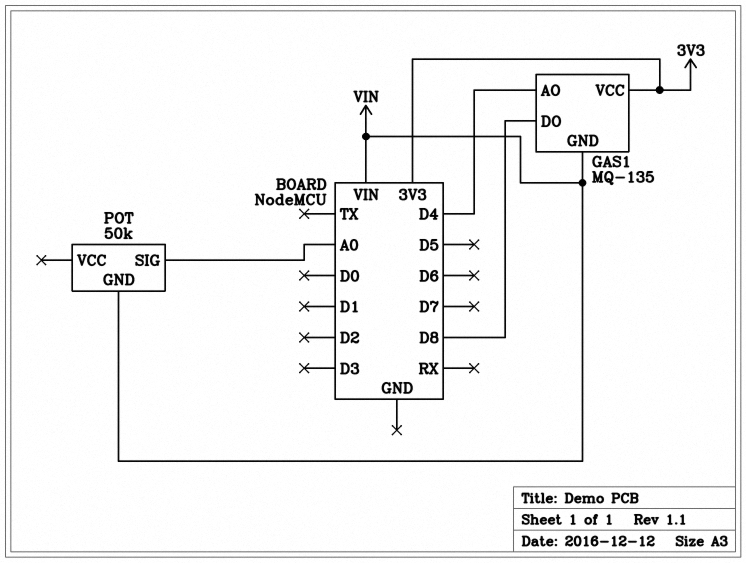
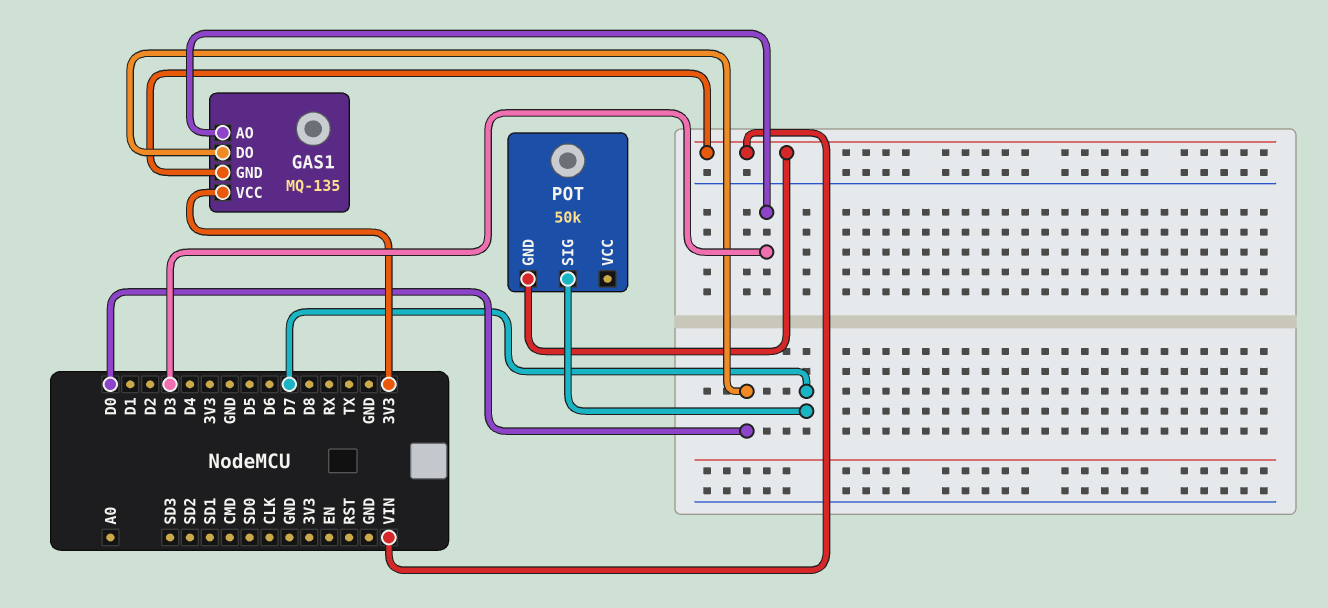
GAS1 pin AO: D4 -> D3
GAS1 pin DO: D8 -> D0
POT pin SIG: A0 -> D7

